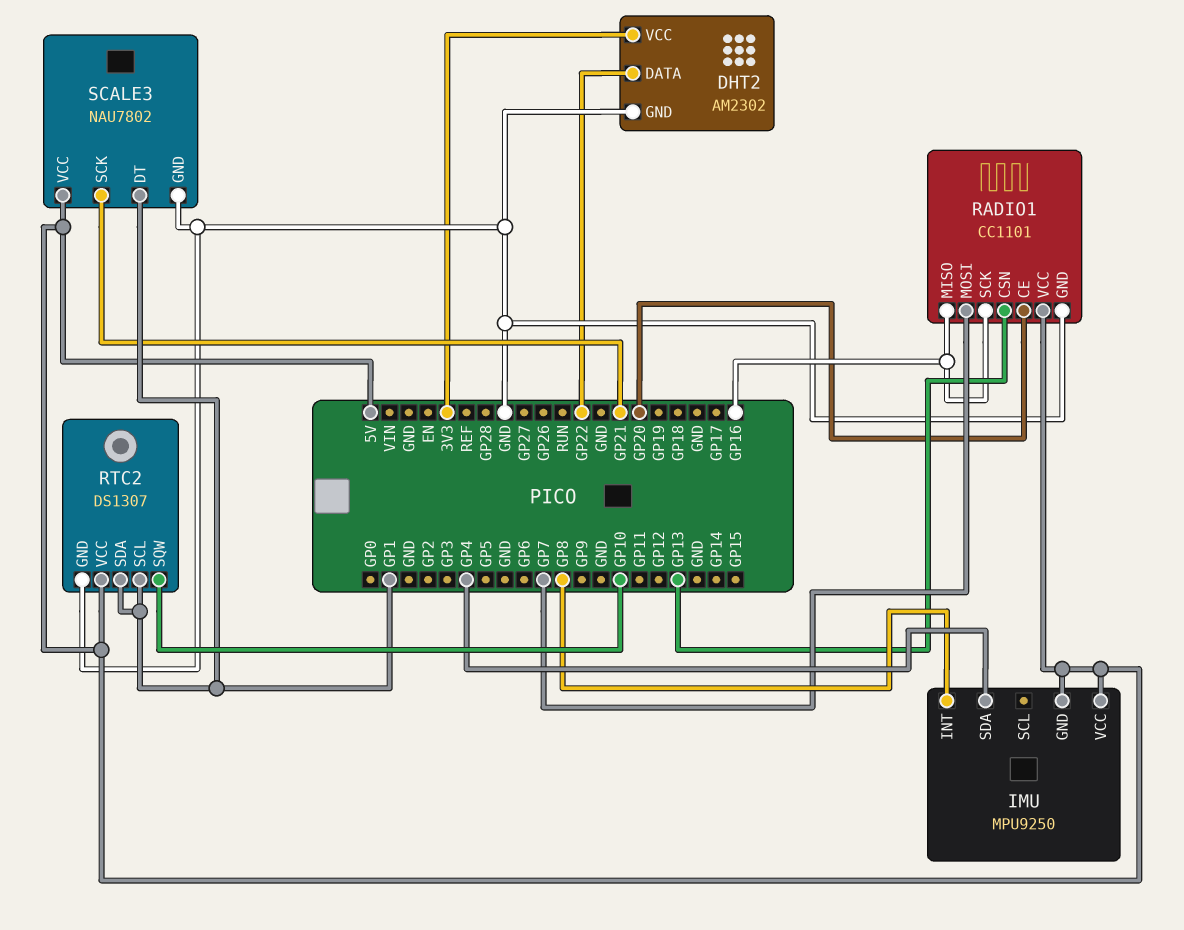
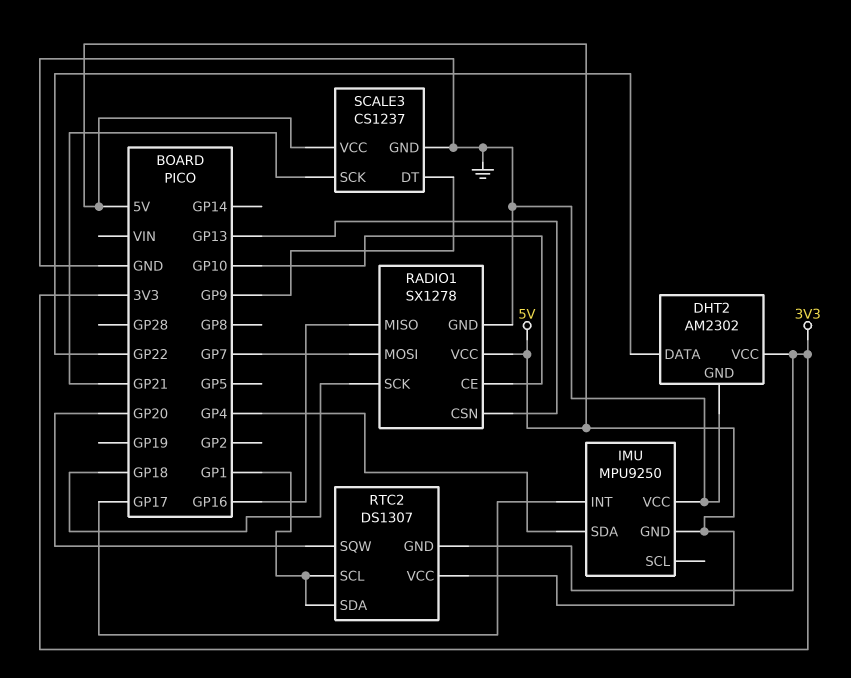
IMU pin INT: GP8 -> GP17
IMU pin VCC: 5V -> GND
RADIO1: CC1101 -> SX1278
RADIO1 pin CE: GP20 -> GP10
RADIO1 pin SCK: GP16 -> GP18
RTC2 pin GND: GND -> 3V3
RTC2 pin SQW: GP10 -> GP20
SCALE3: NAU7802 -> CS1237
SCALE3 pin DT: GP1 -> GP9

